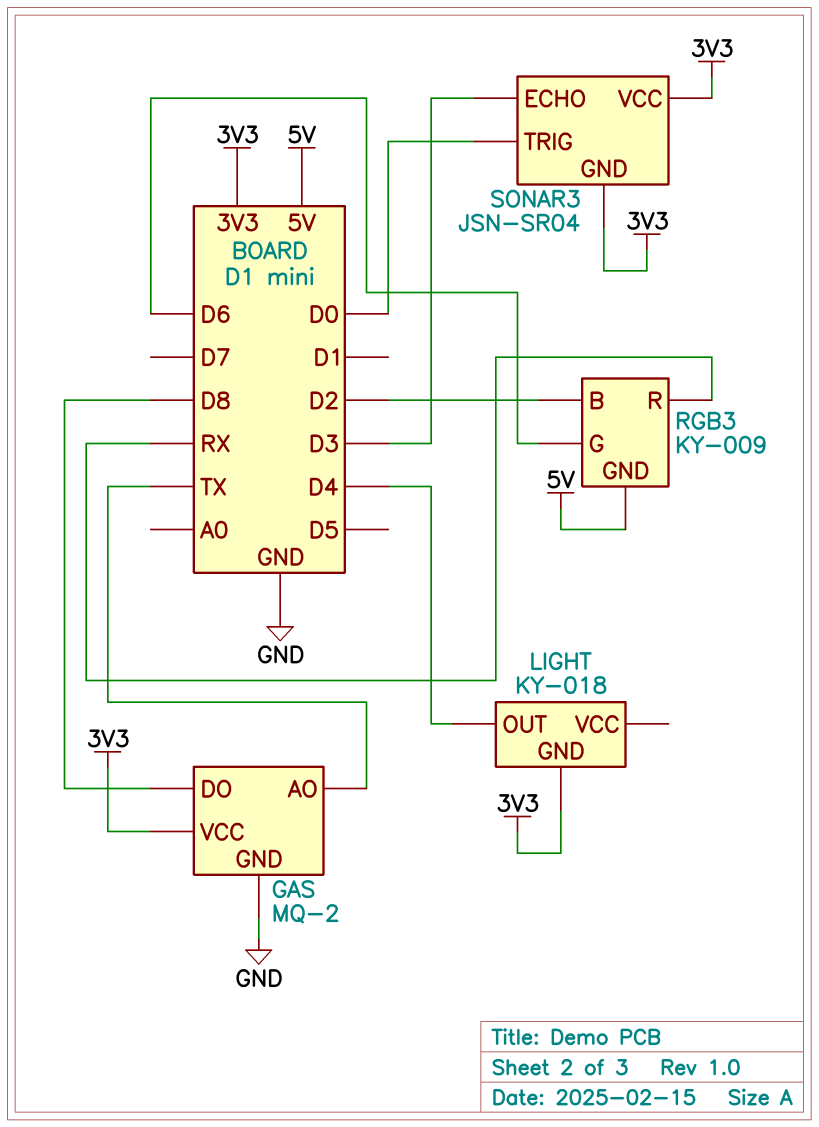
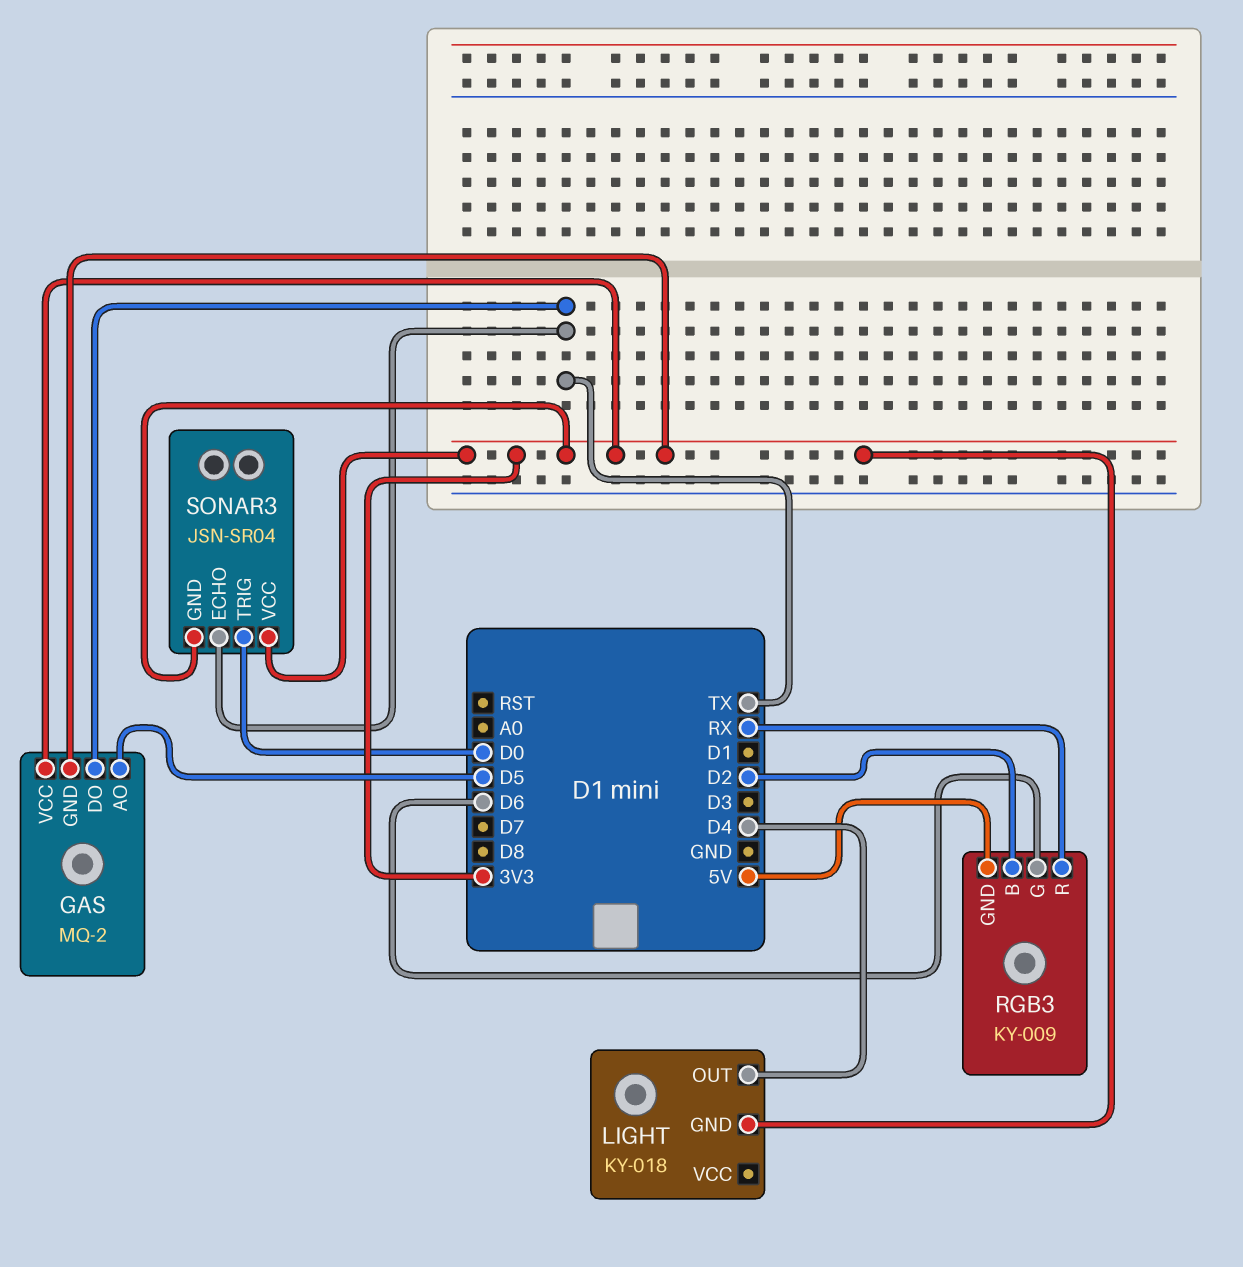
GAS pin AO: TX -> D5
GAS pin DO: D8 -> TX
GAS pin GND: GND -> 3V3
SONAR3 pin ECHO: D3 -> TX

